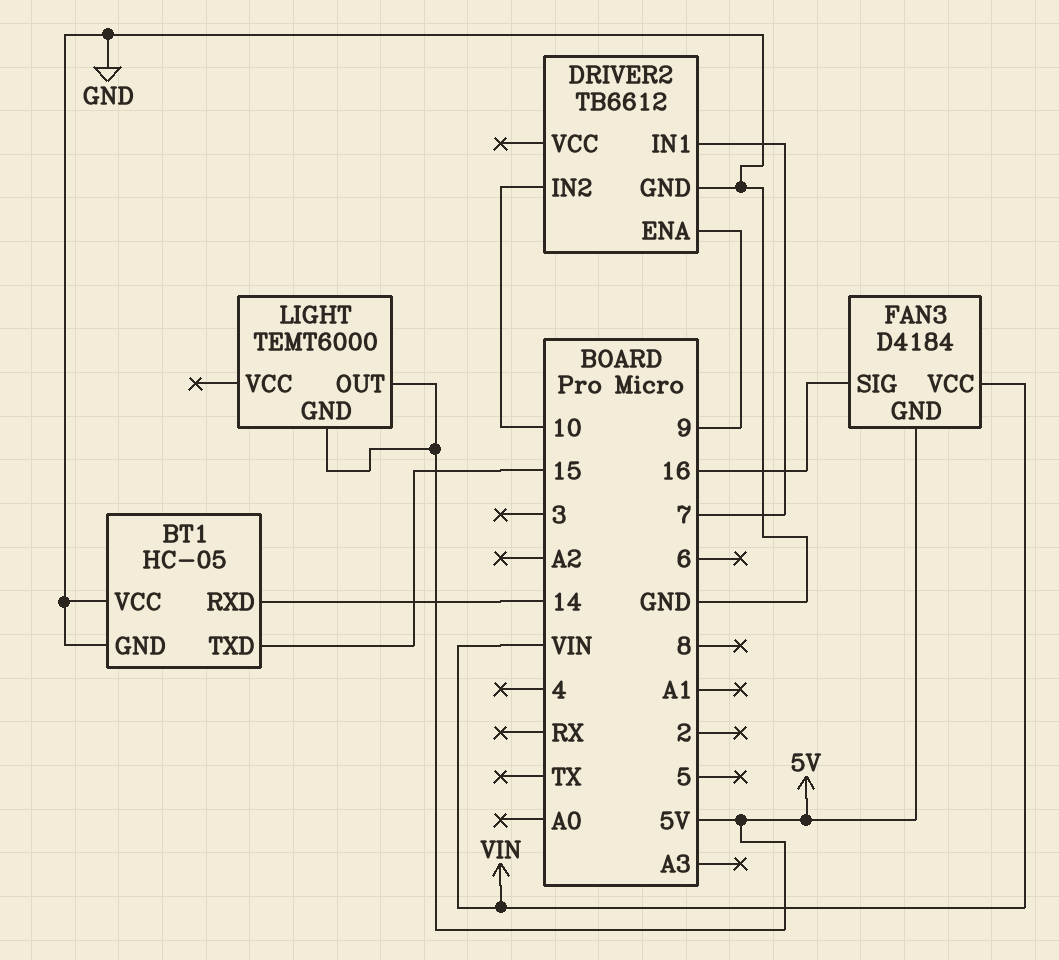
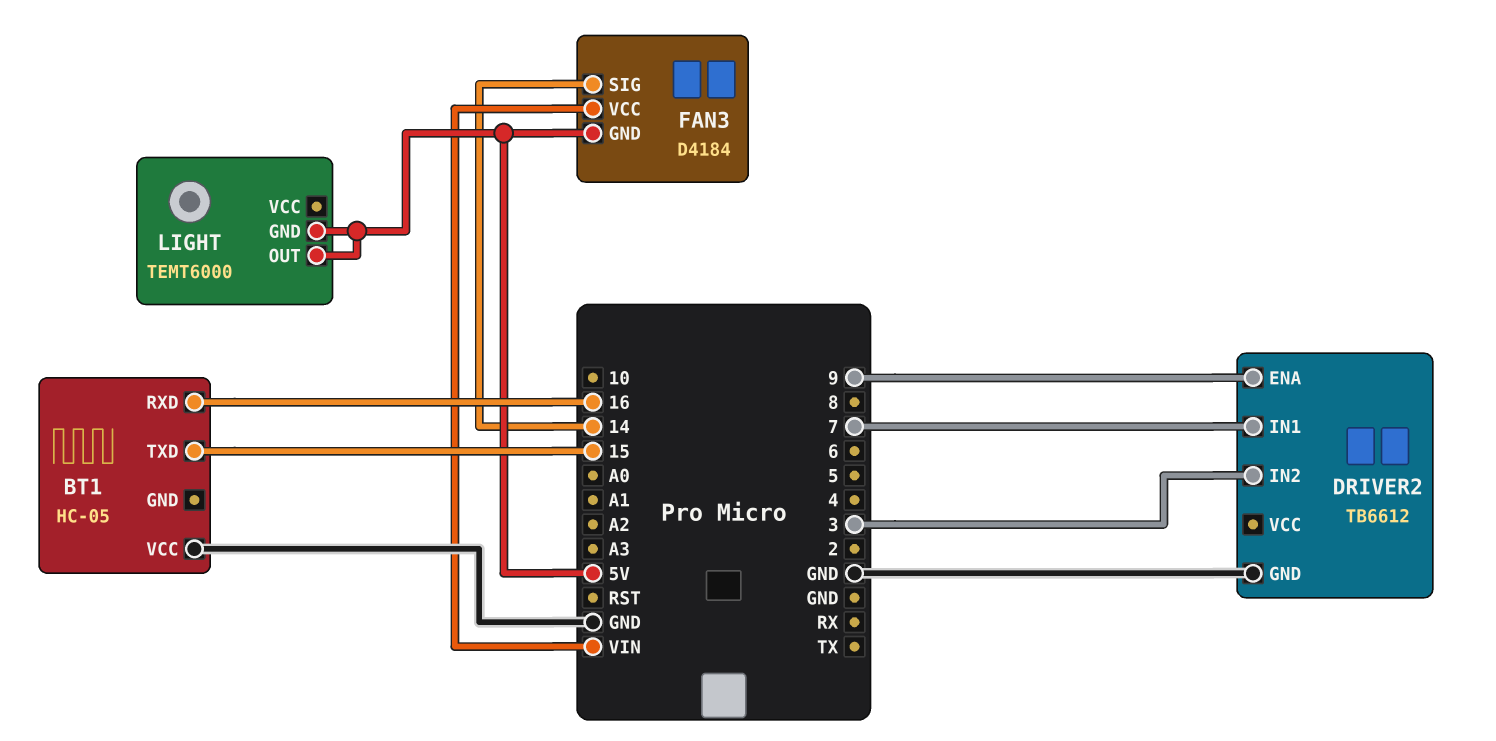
BT1 pin GND: GND -> none
BT1 pin RXD: 14 -> 16
DRIVER2 pin IN2: 10 -> 3
FAN3 pin SIG: 16 -> 14

